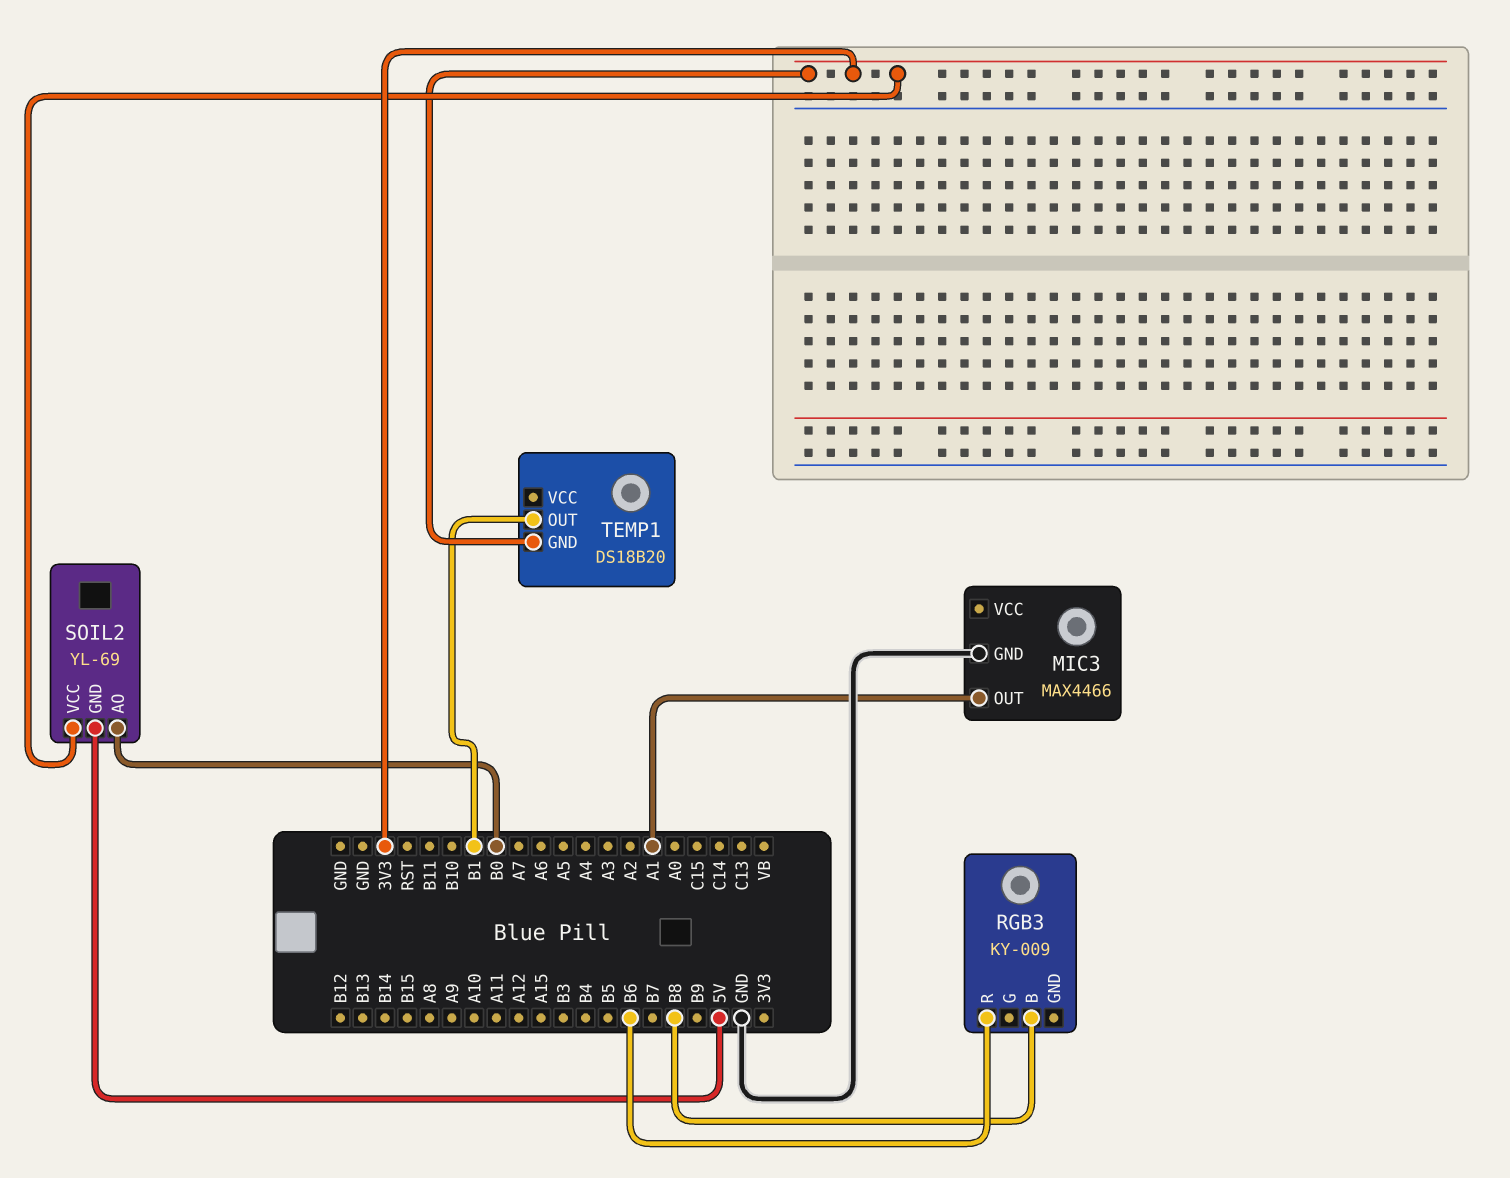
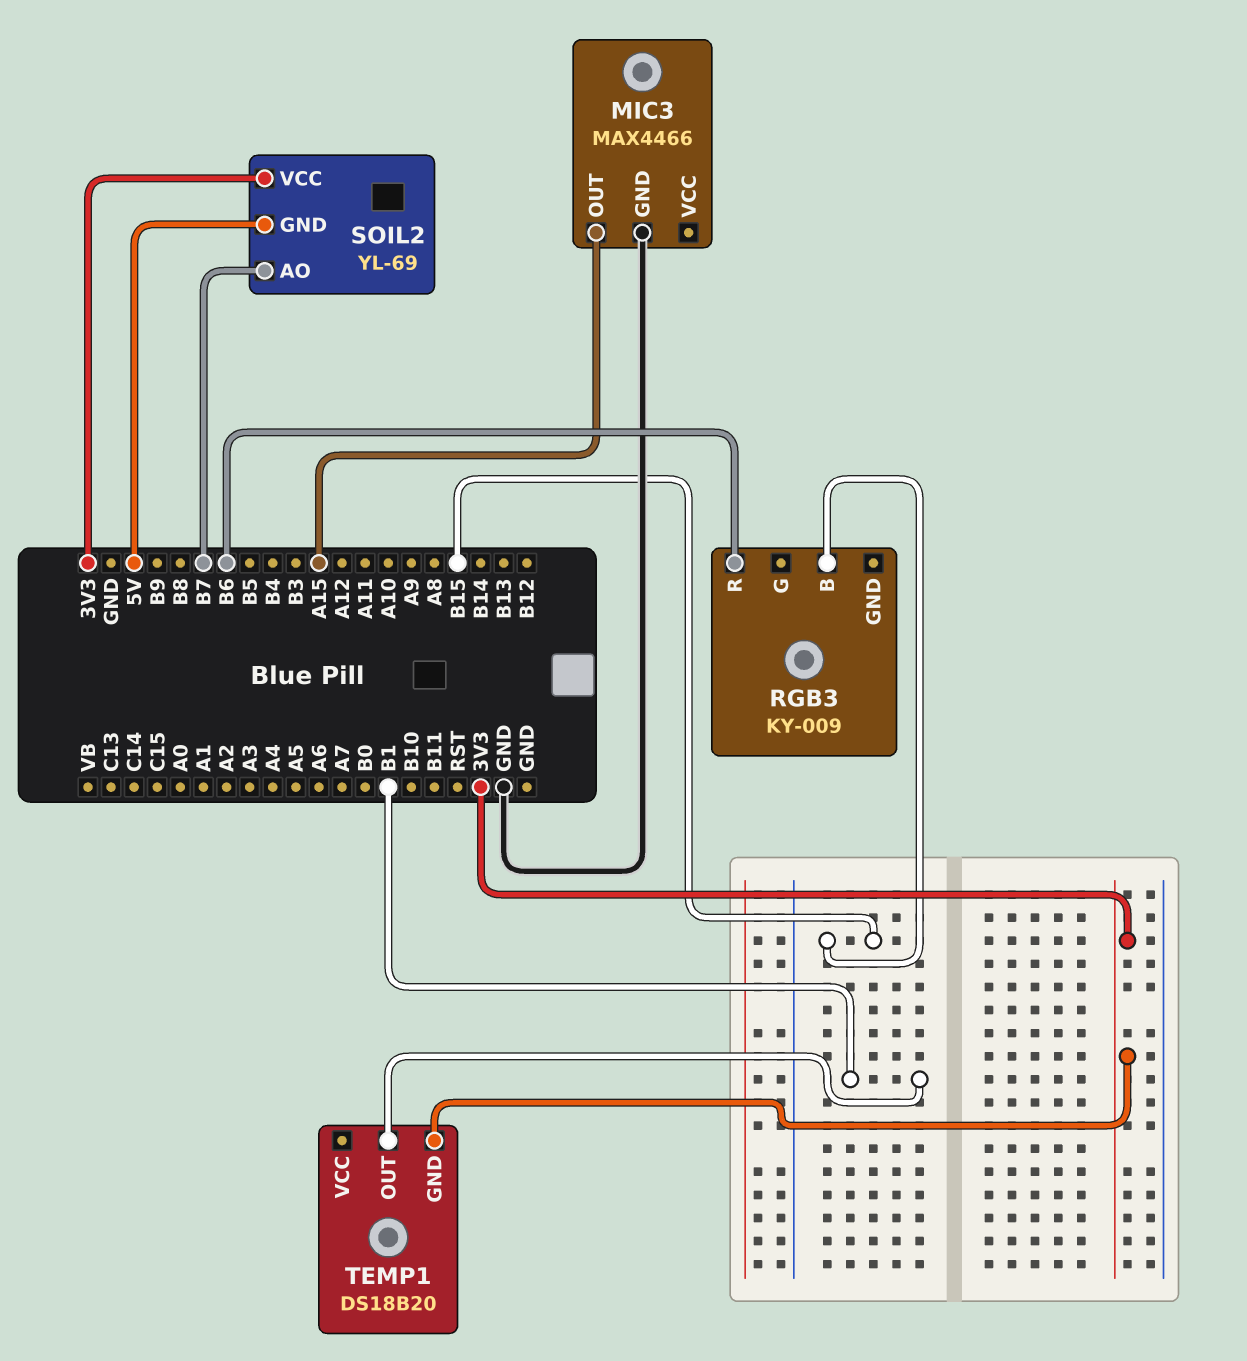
MIC3 pin OUT: A1 -> A15
RGB3 pin B: B8 -> B15
SOIL2 pin AO: B0 -> B7

